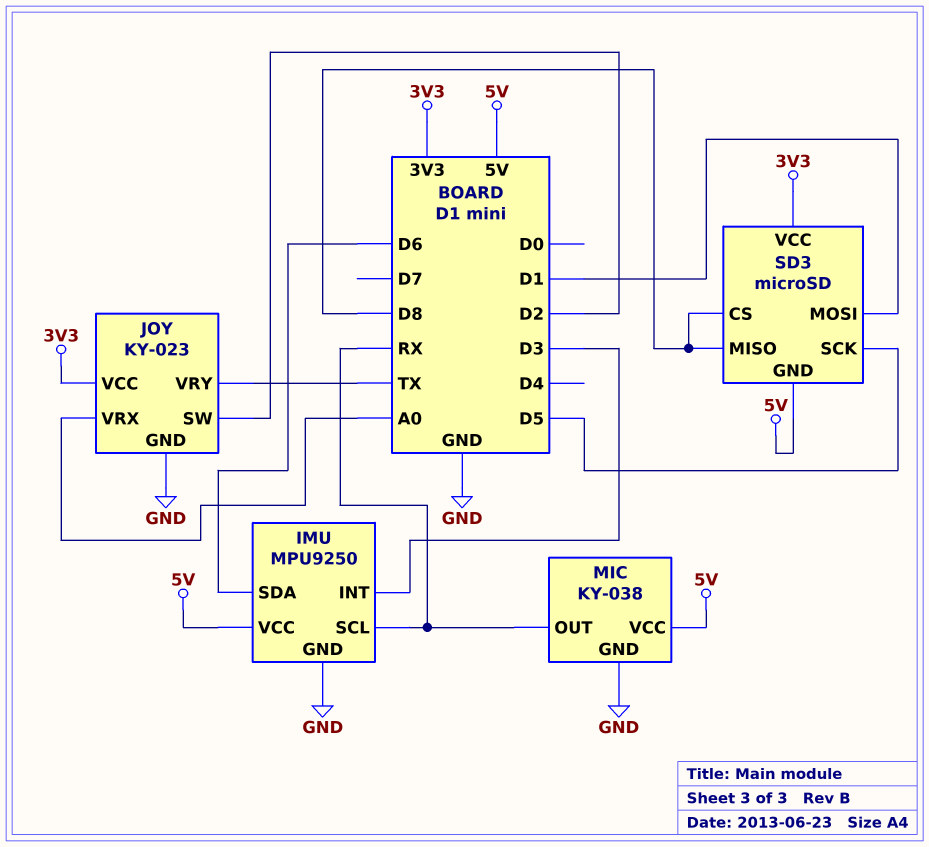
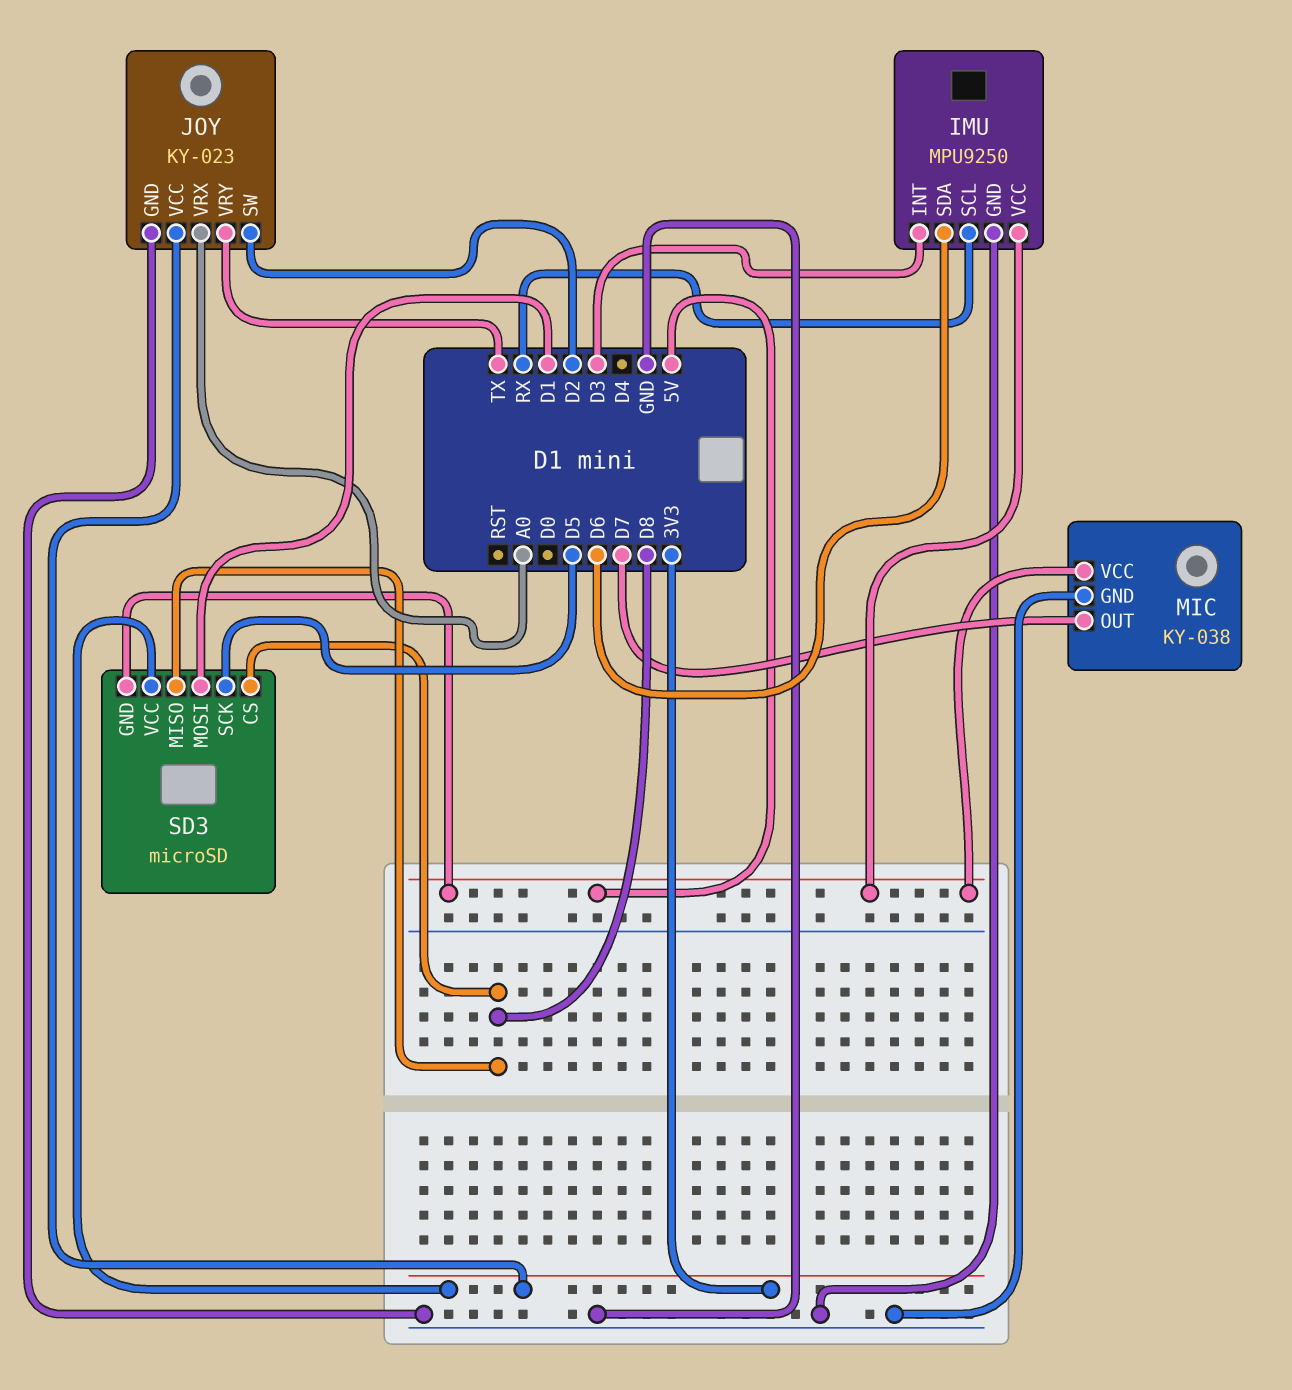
MIC pin OUT: RX -> D7

